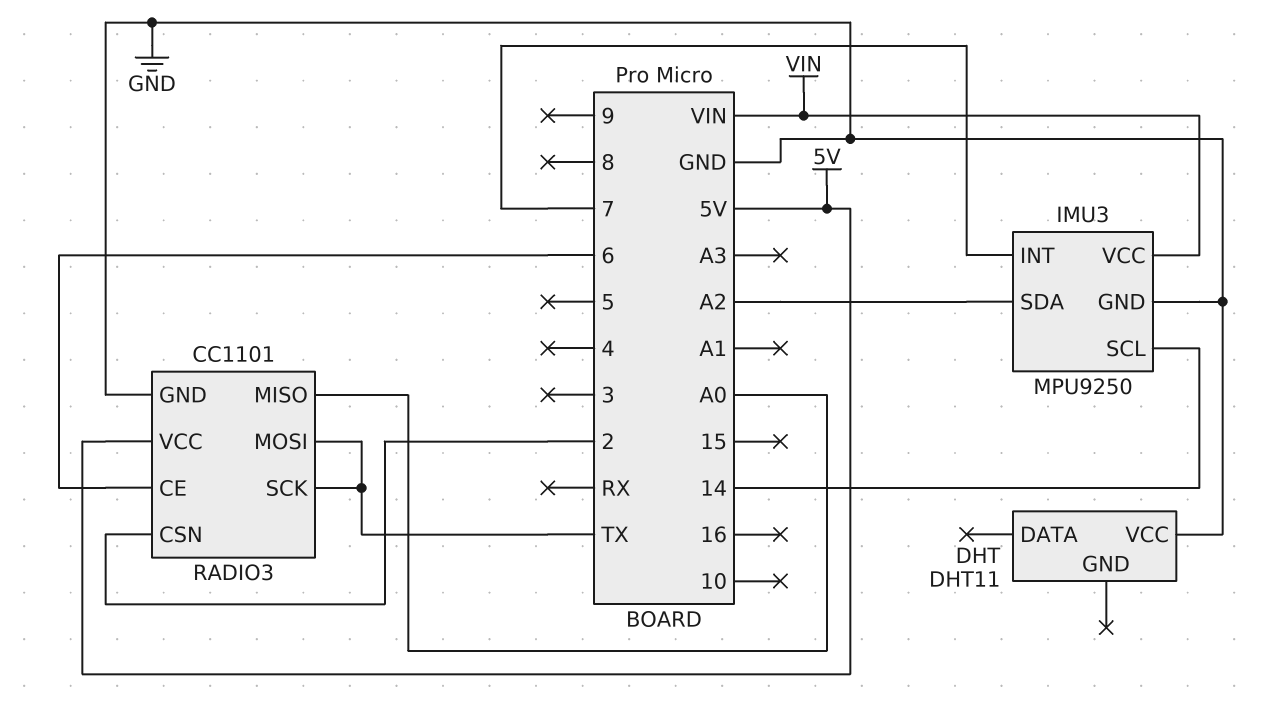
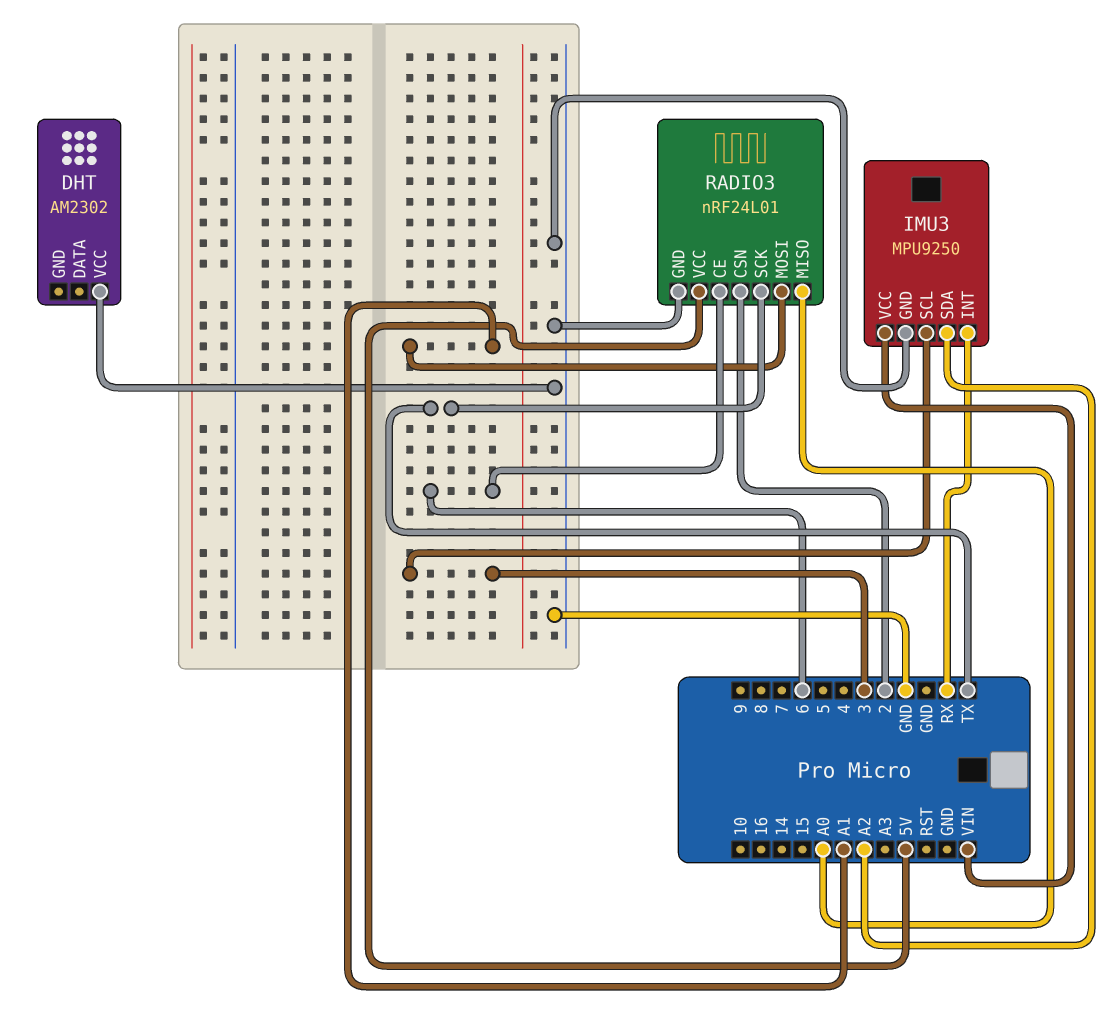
DHT: DHT11 -> AM2302
IMU3 pin INT: 7 -> RX
IMU3 pin SCL: 14 -> 3
RADIO3: CC1101 -> nRF24L01
RADIO3 pin MOSI: TX -> A1

